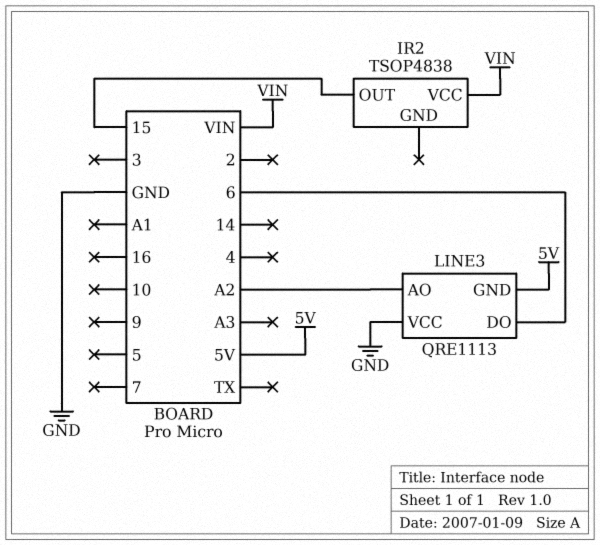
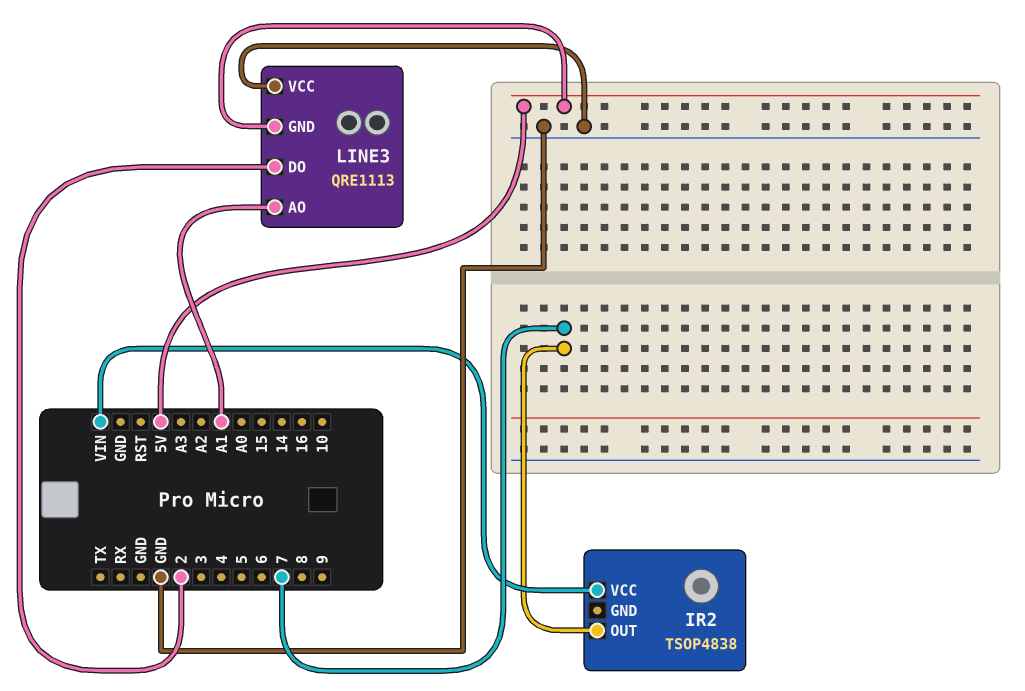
IR2 pin OUT: 15 -> 7
LINE3 pin AO: A2 -> A1
LINE3 pin DO: 6 -> 2

